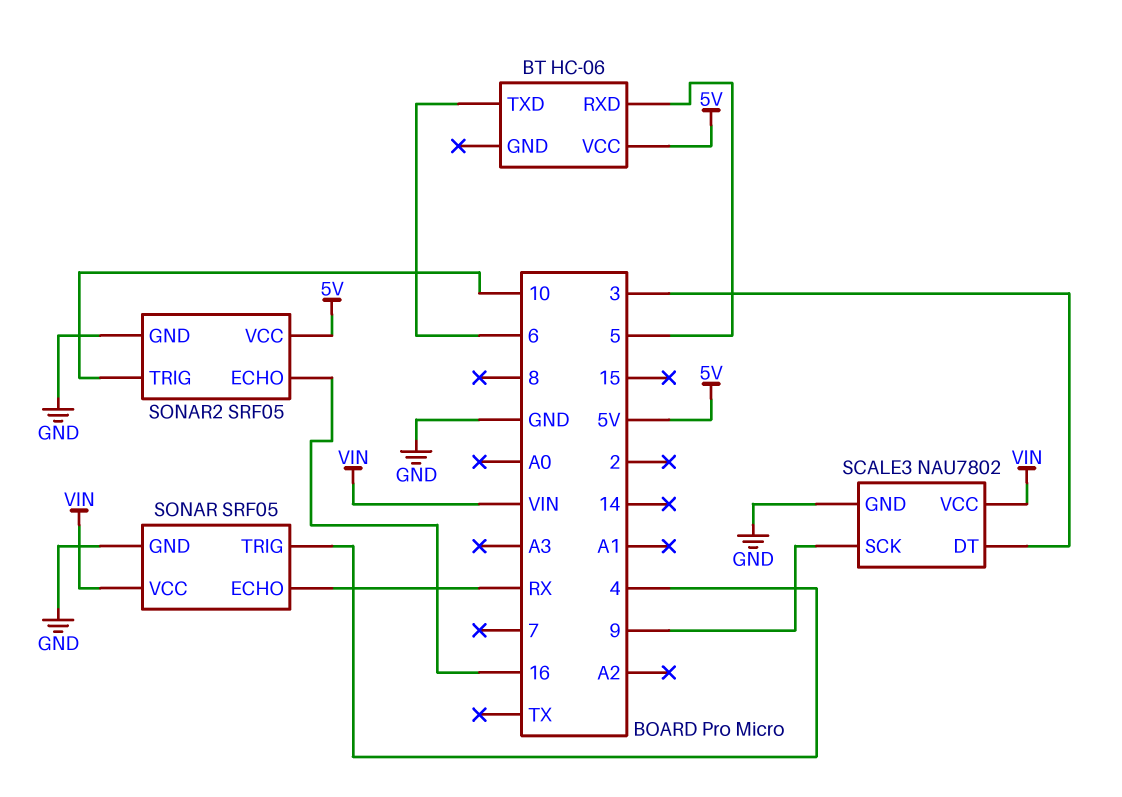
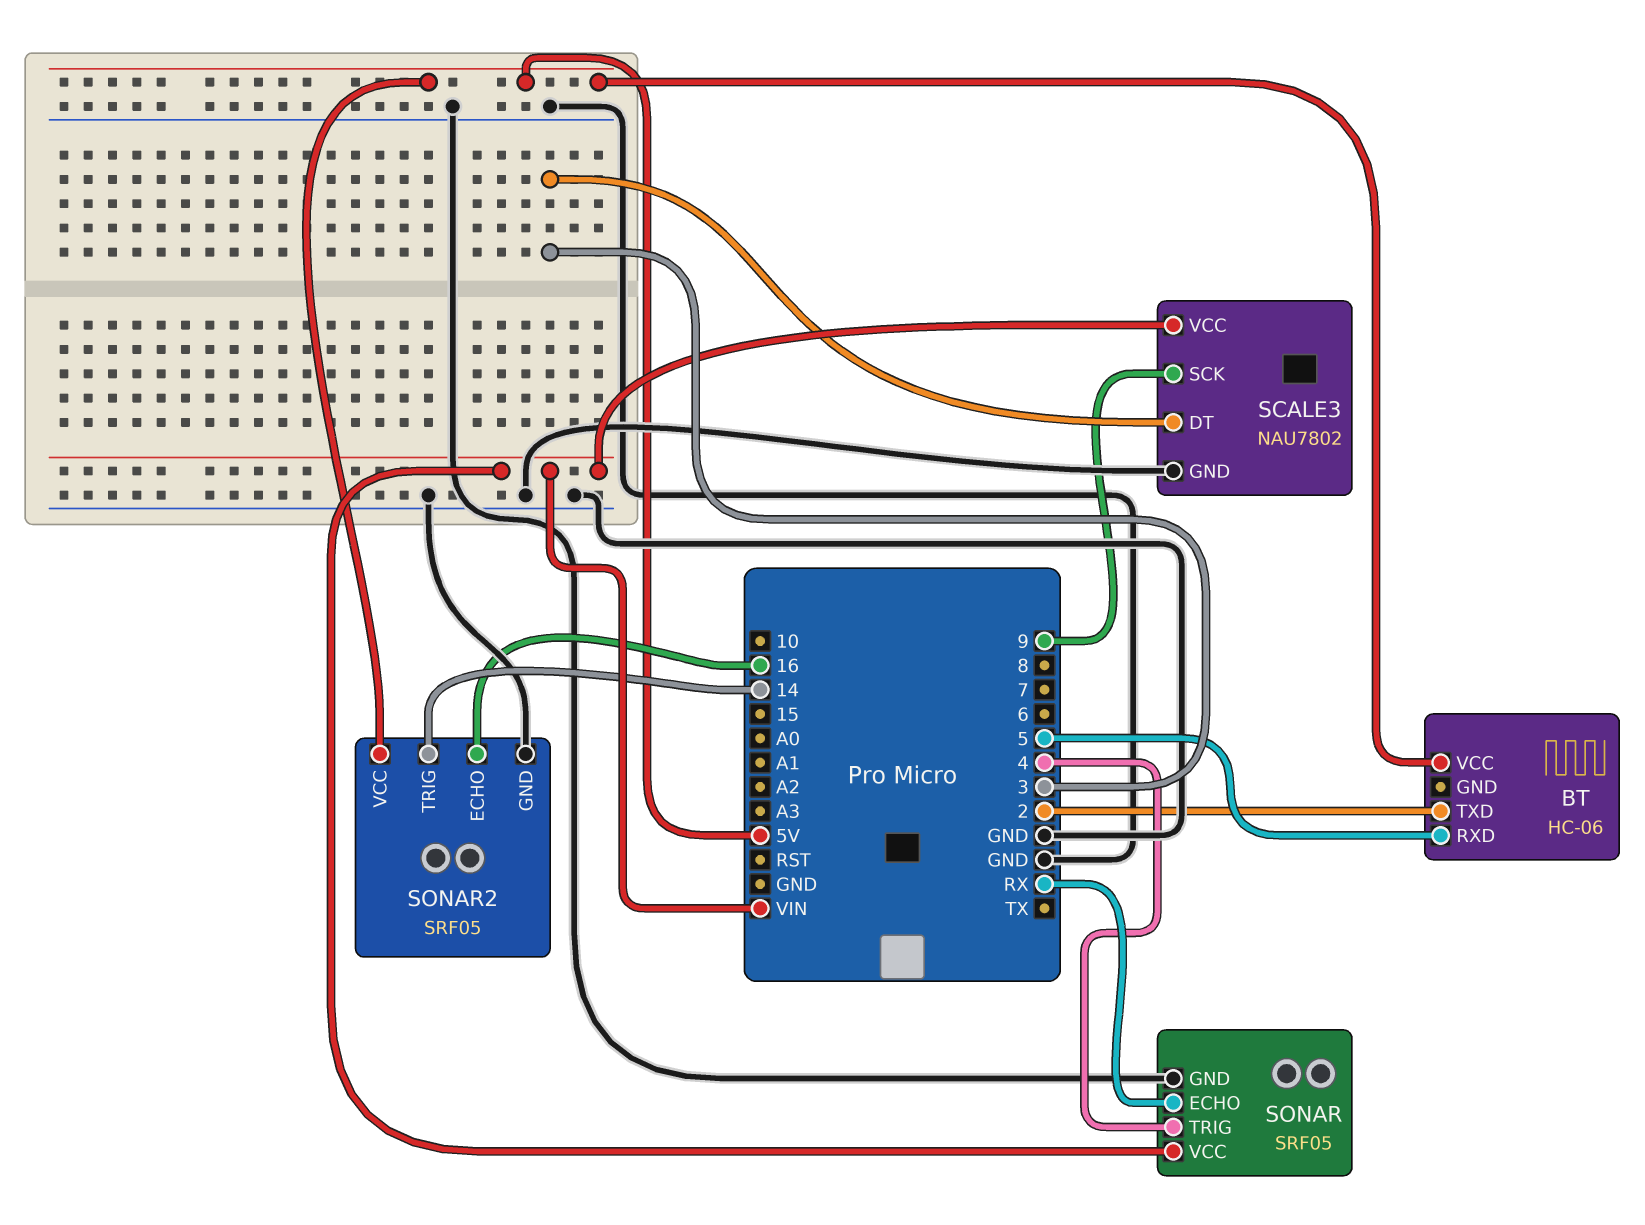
BT pin TXD: 6 -> 2
SONAR2 pin TRIG: 10 -> 14

